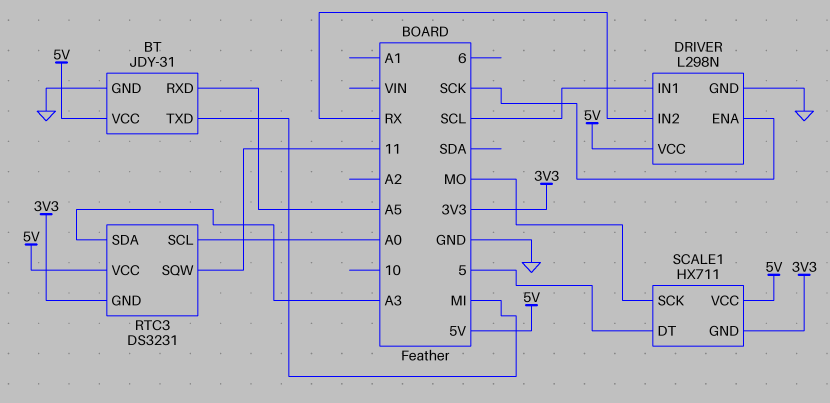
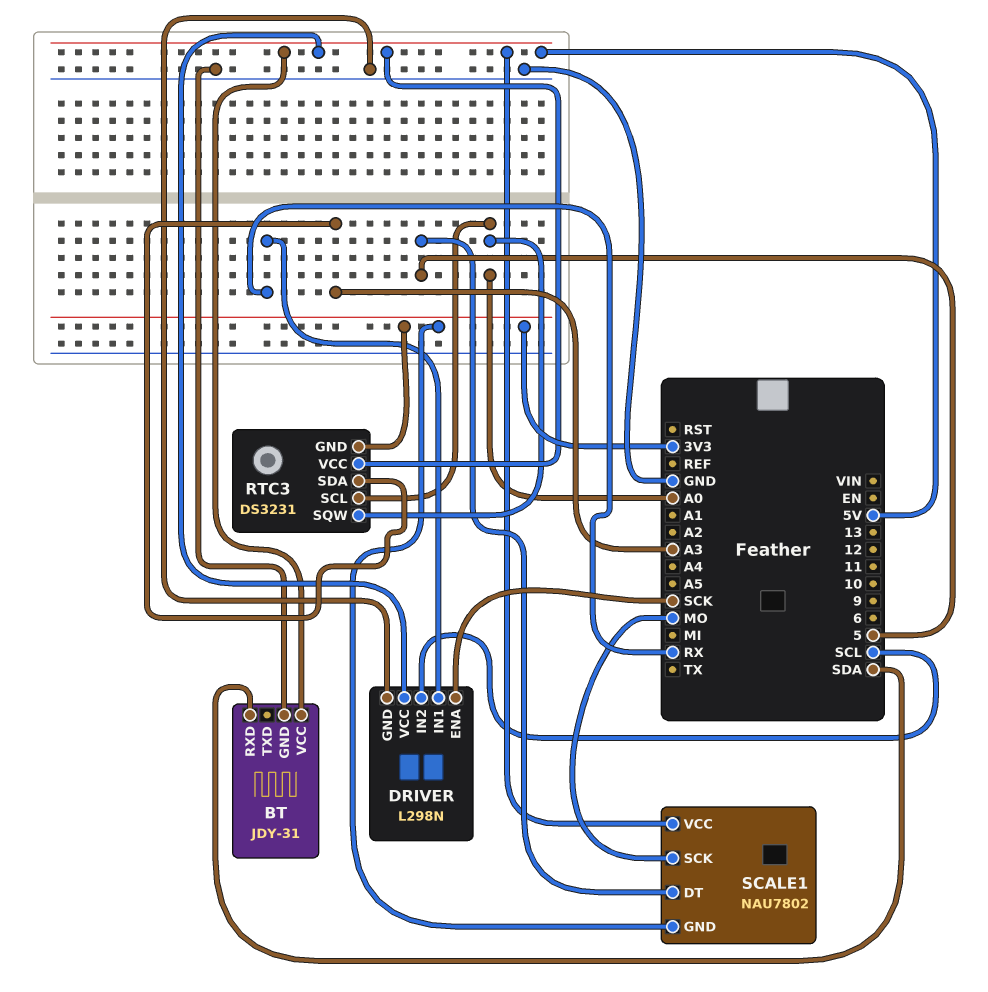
BT pin RXD: A5 -> SDA
BT pin TXD: MI -> none
DRIVER pin IN1: SCL -> RX
DRIVER pin IN2: RX -> SCL
RTC3 pin SQW: 11 -> A0
SCALE1: HX711 -> NAU7802

